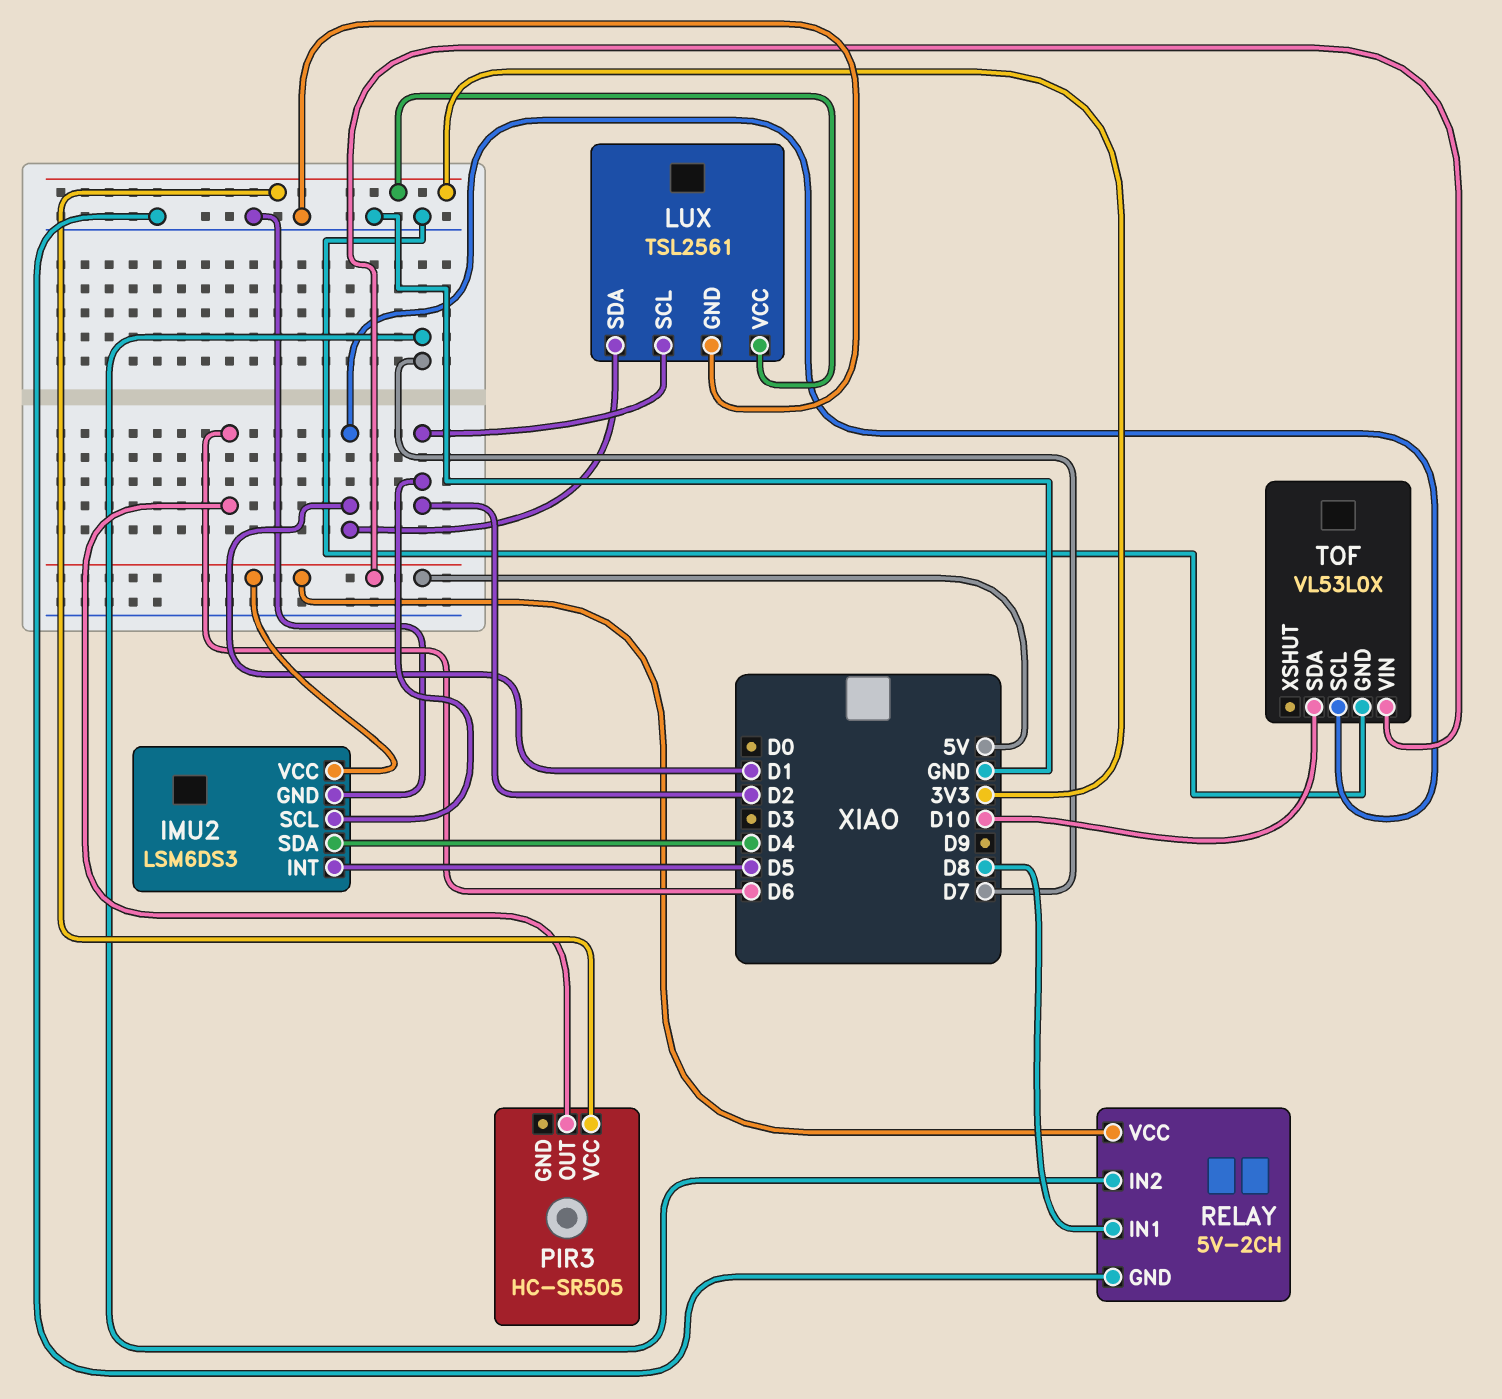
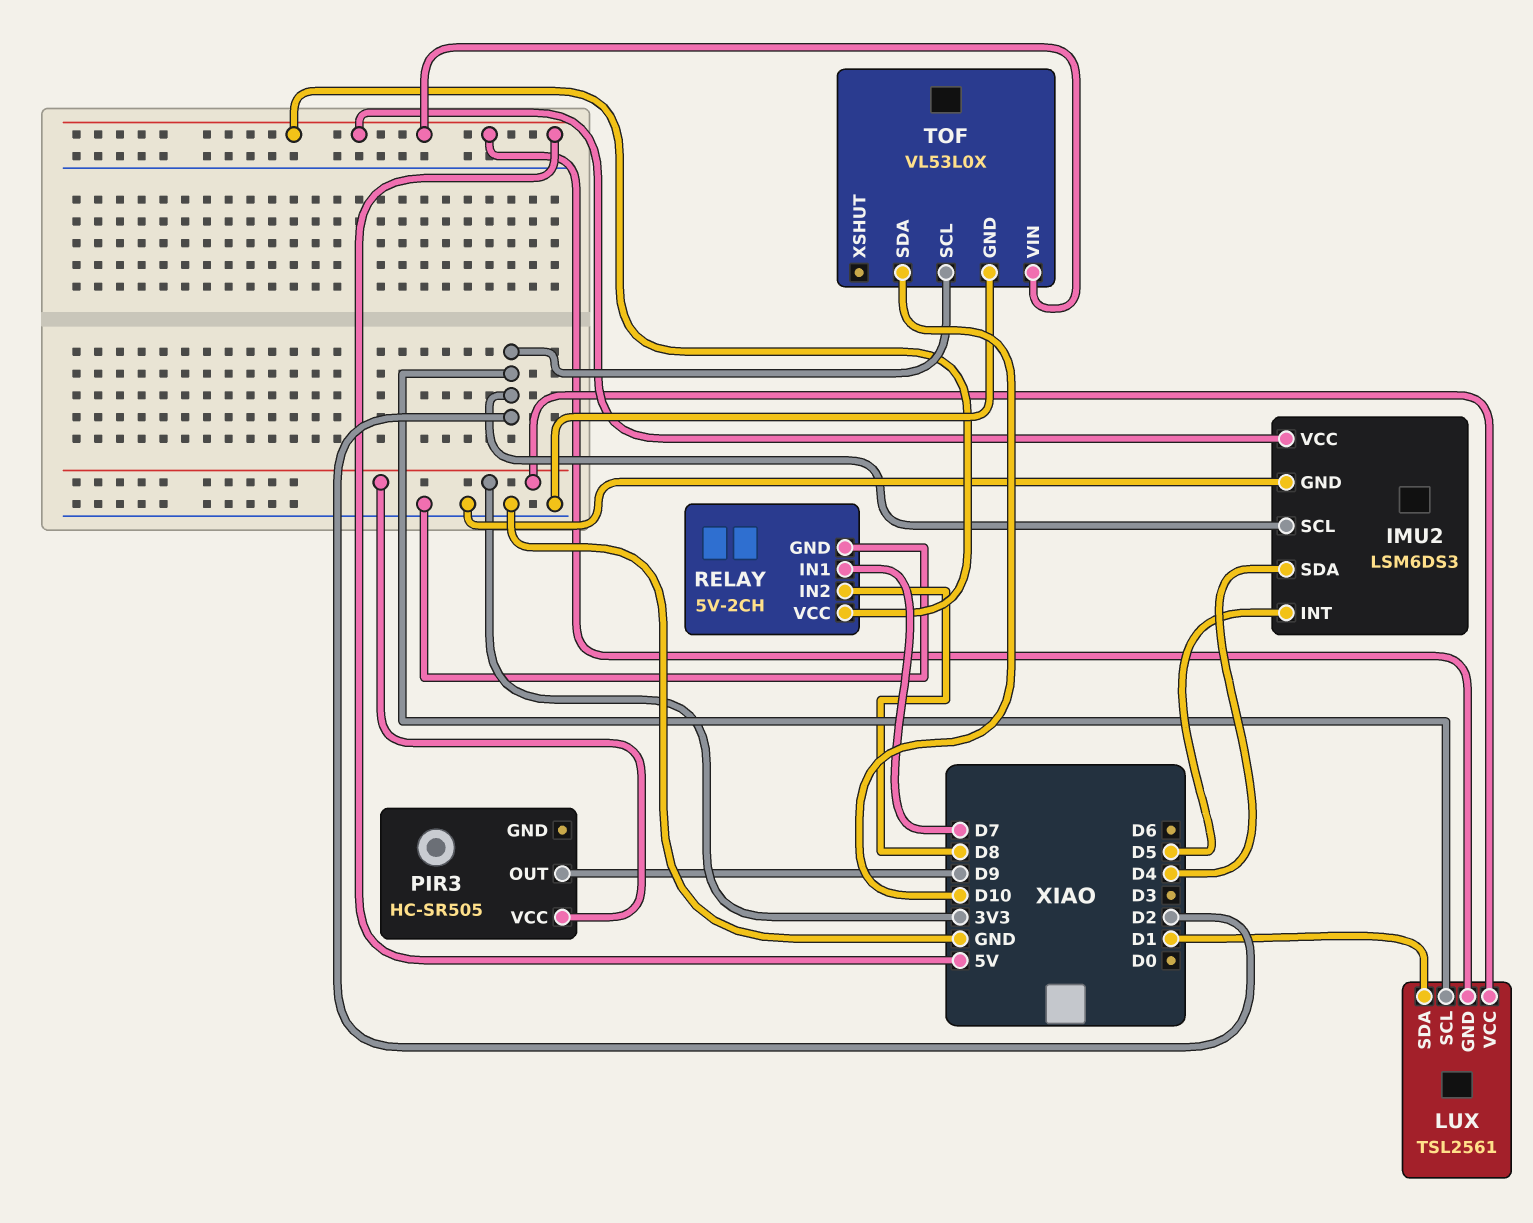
LUX pin GND: GND -> 5V
PIR3 pin OUT: D6 -> D9
RELAY pin IN1: D8 -> D7
RELAY pin IN2: D7 -> D8
TOF pin SCL: D1 -> D2

